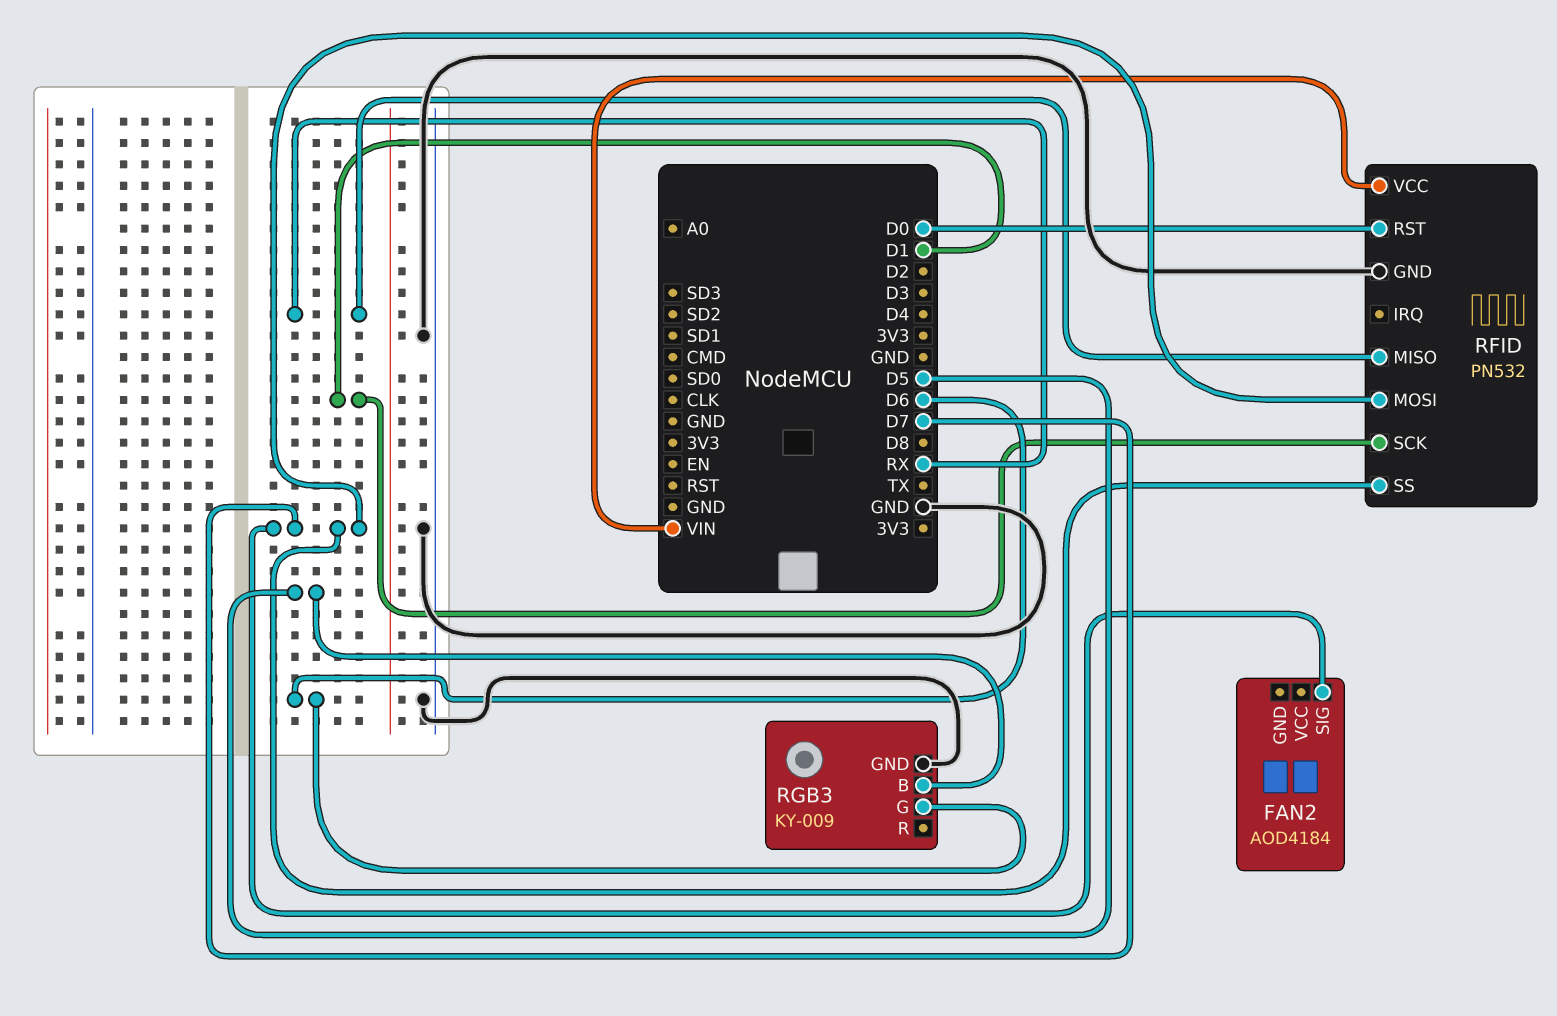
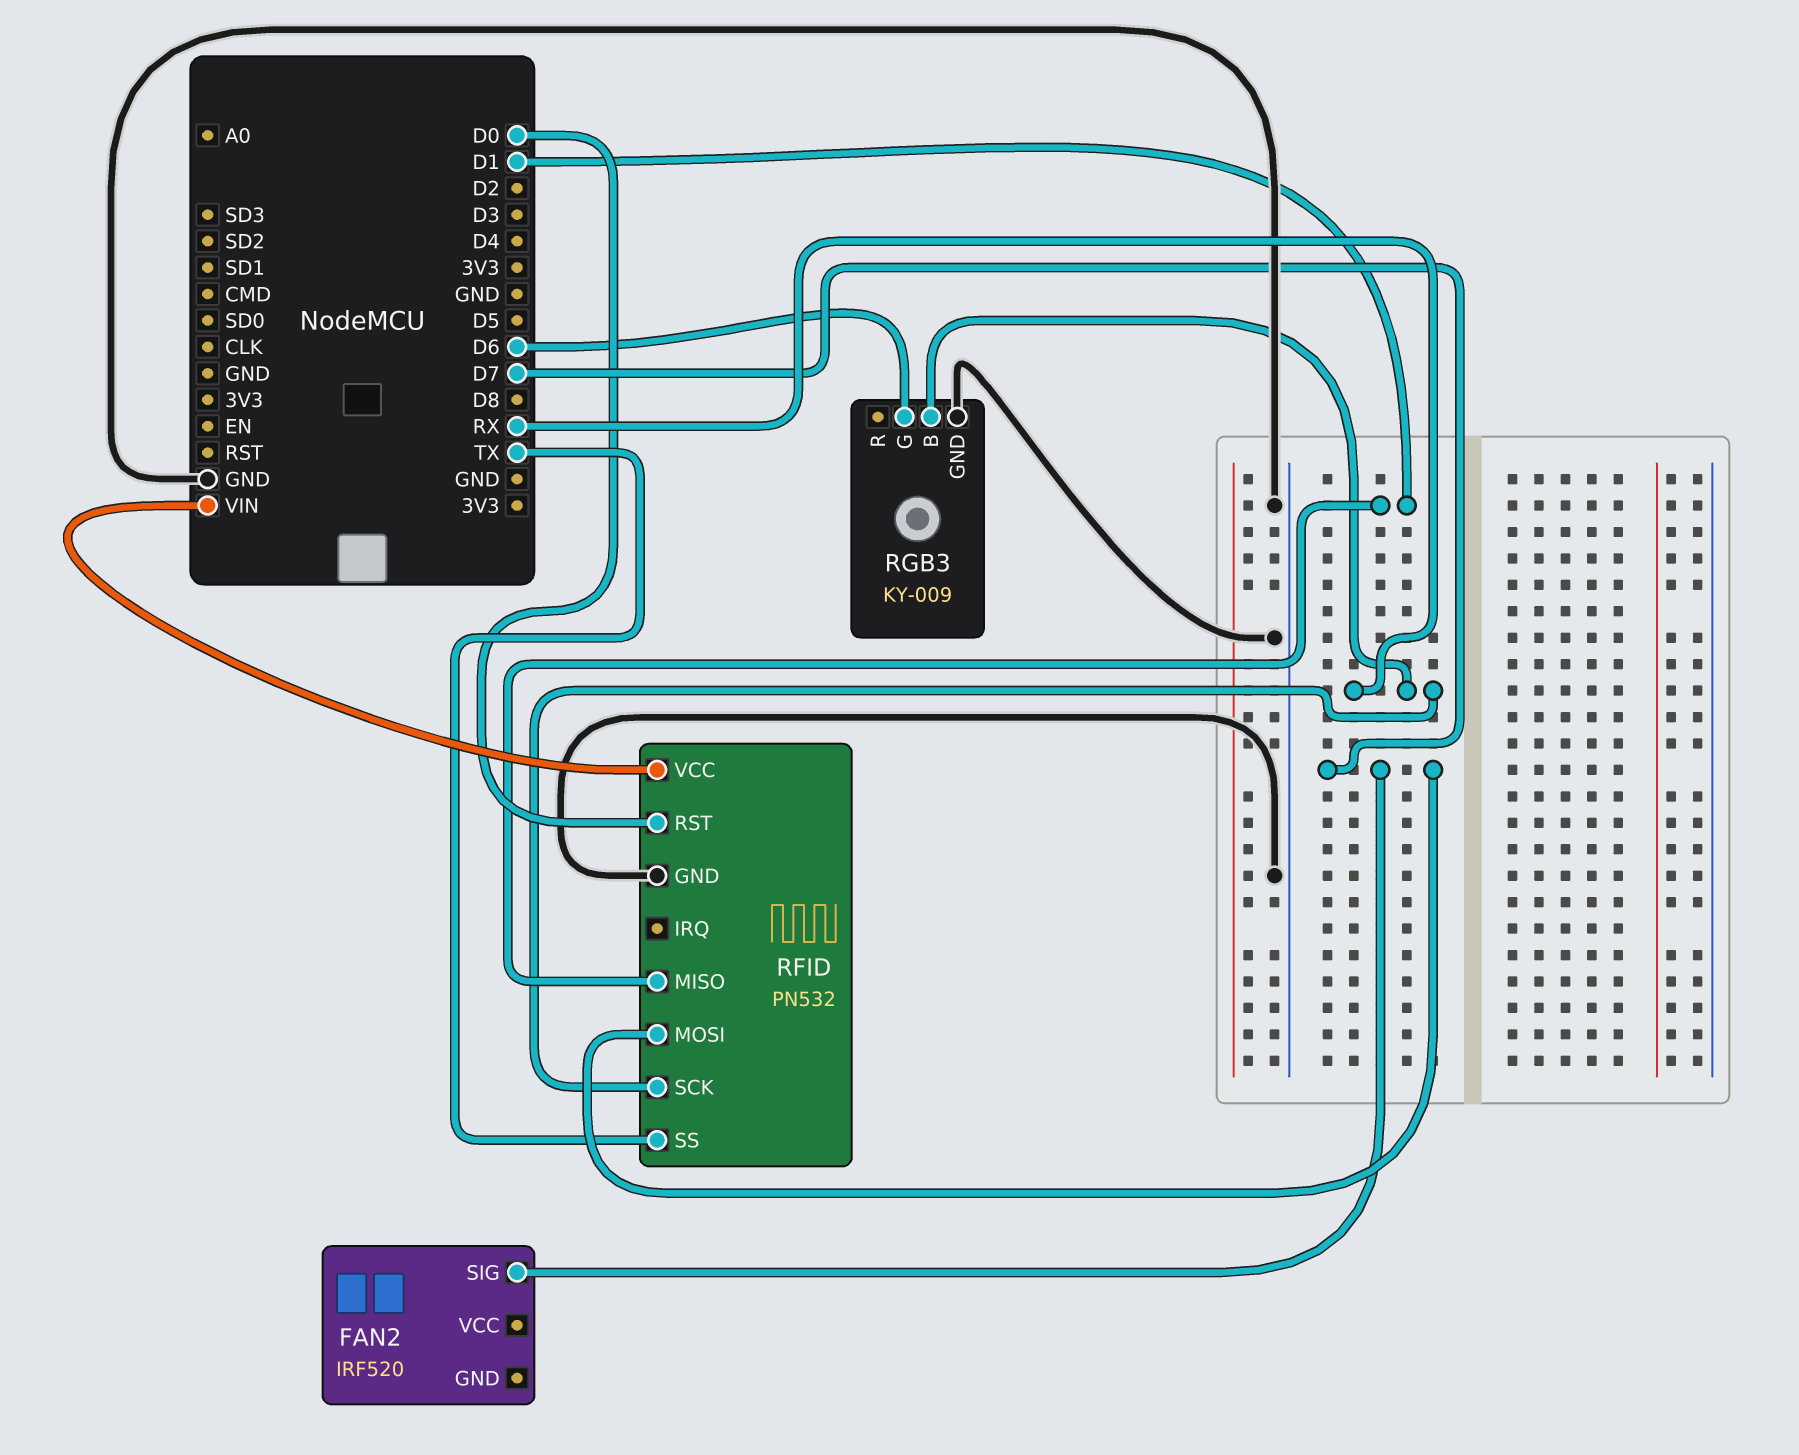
FAN2: AOD4184 -> IRF520
RFID pin MISO: RX -> D1
RFID pin SCK: D1 -> RX
RFID pin SS: D7 -> TX
RGB3 pin B: D5 -> RX

